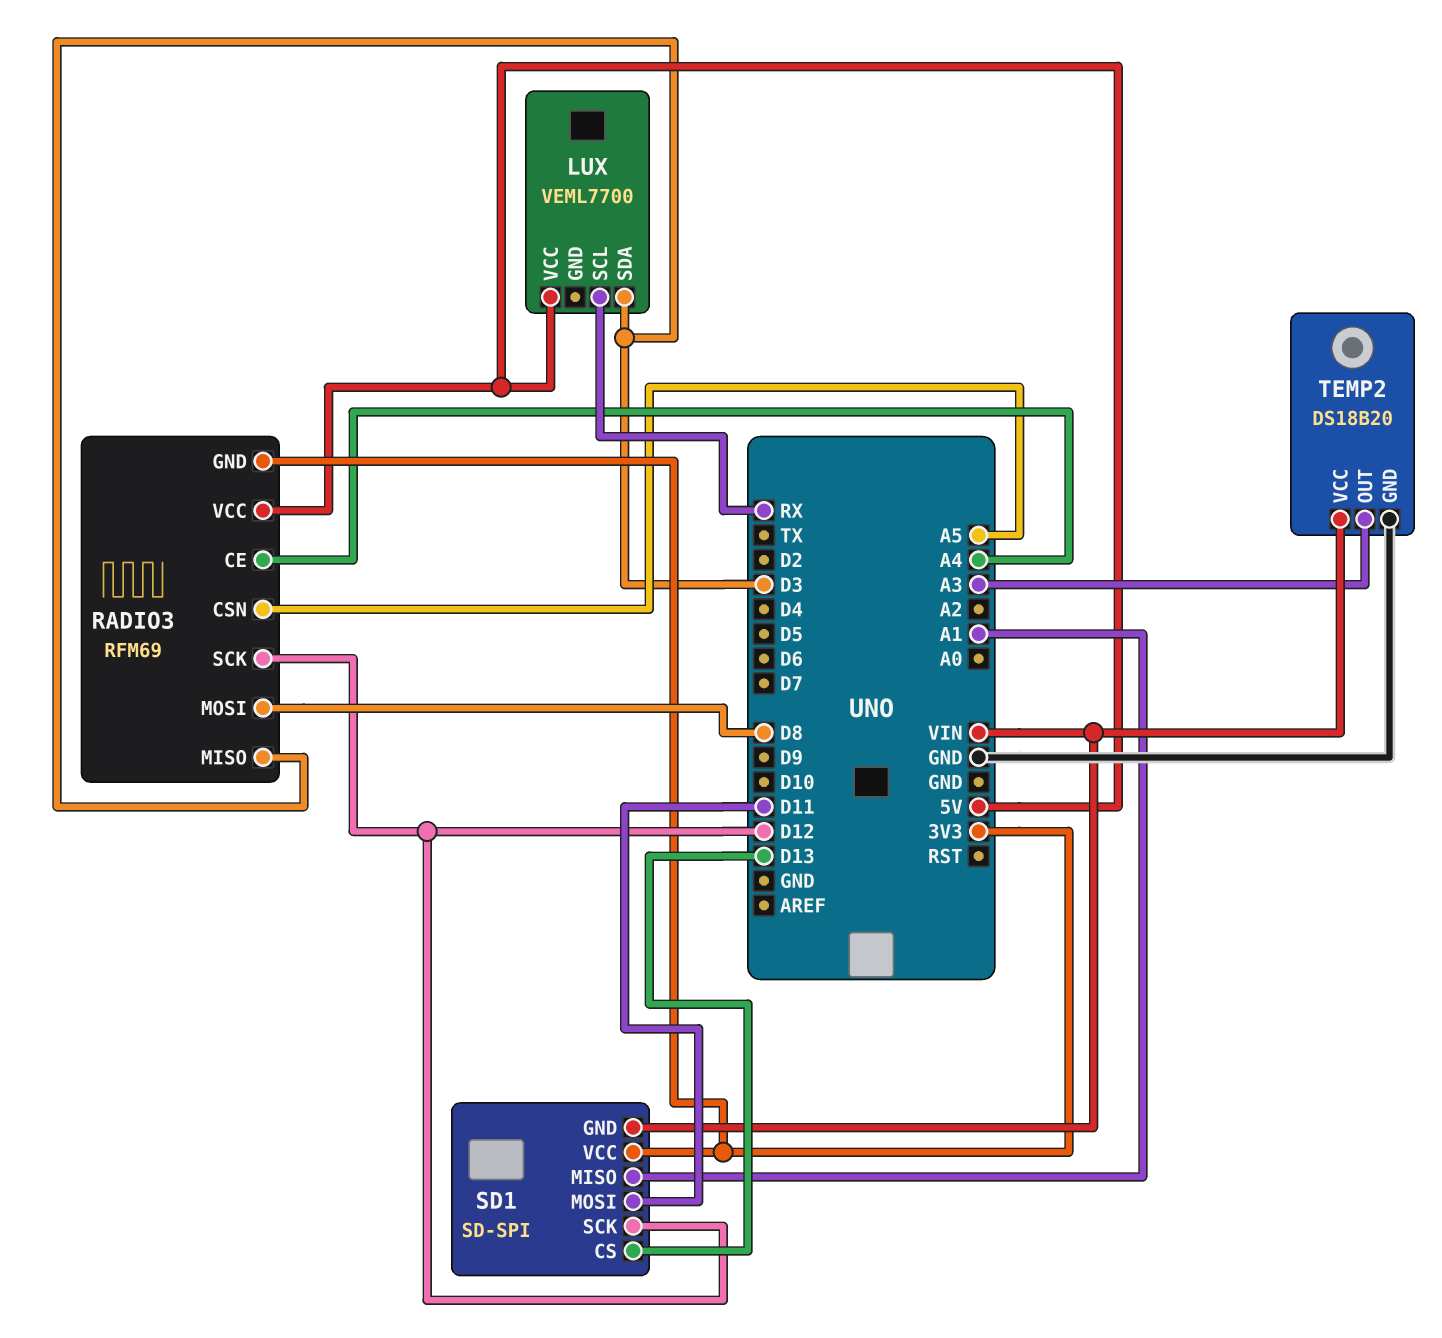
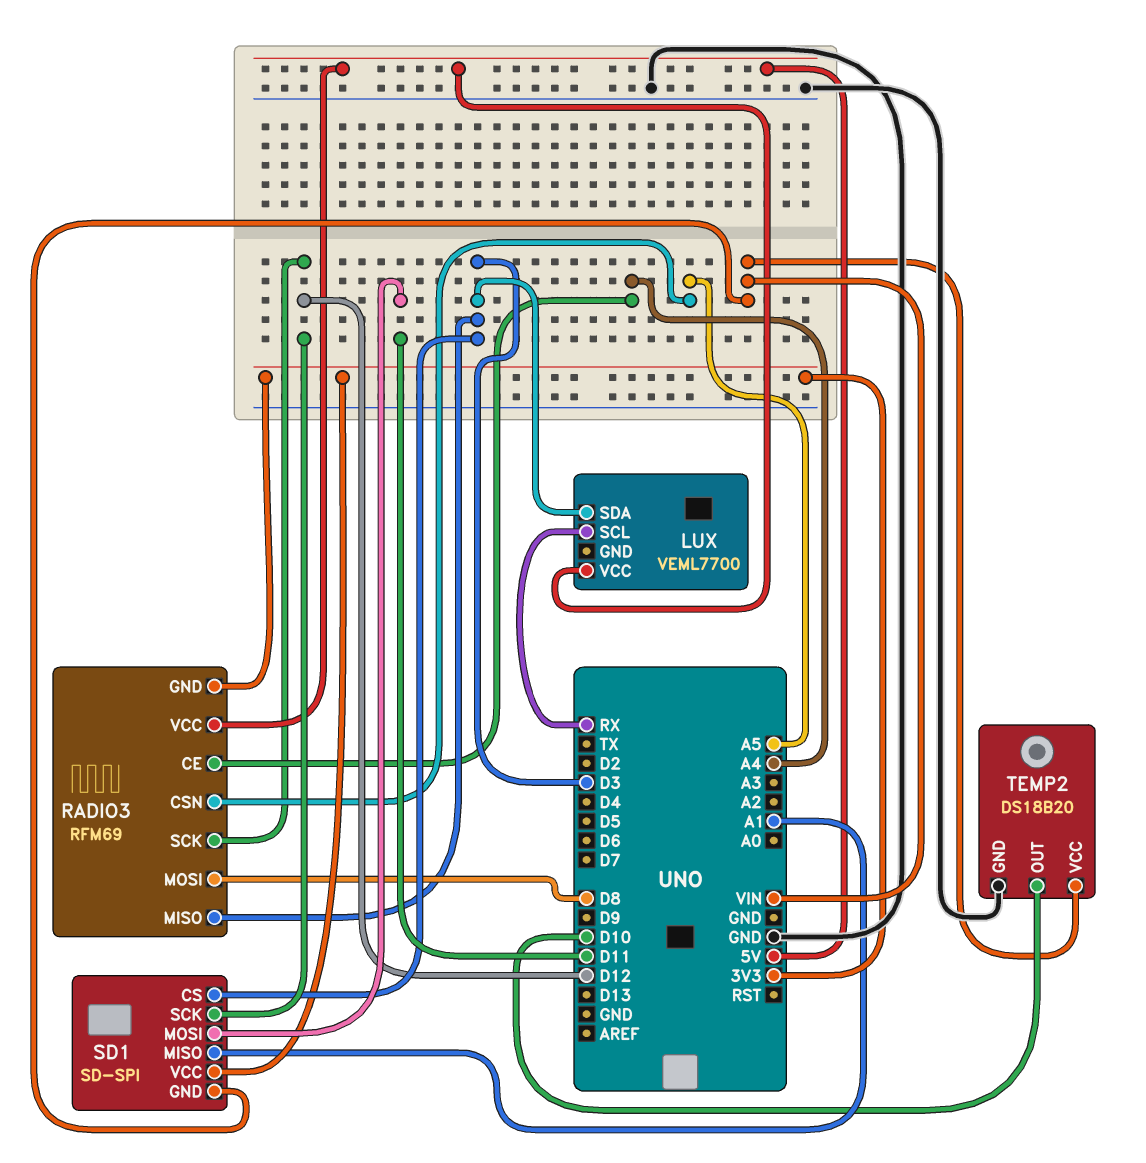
SD1 pin CS: D13 -> D3
TEMP2 pin OUT: A3 -> D10

